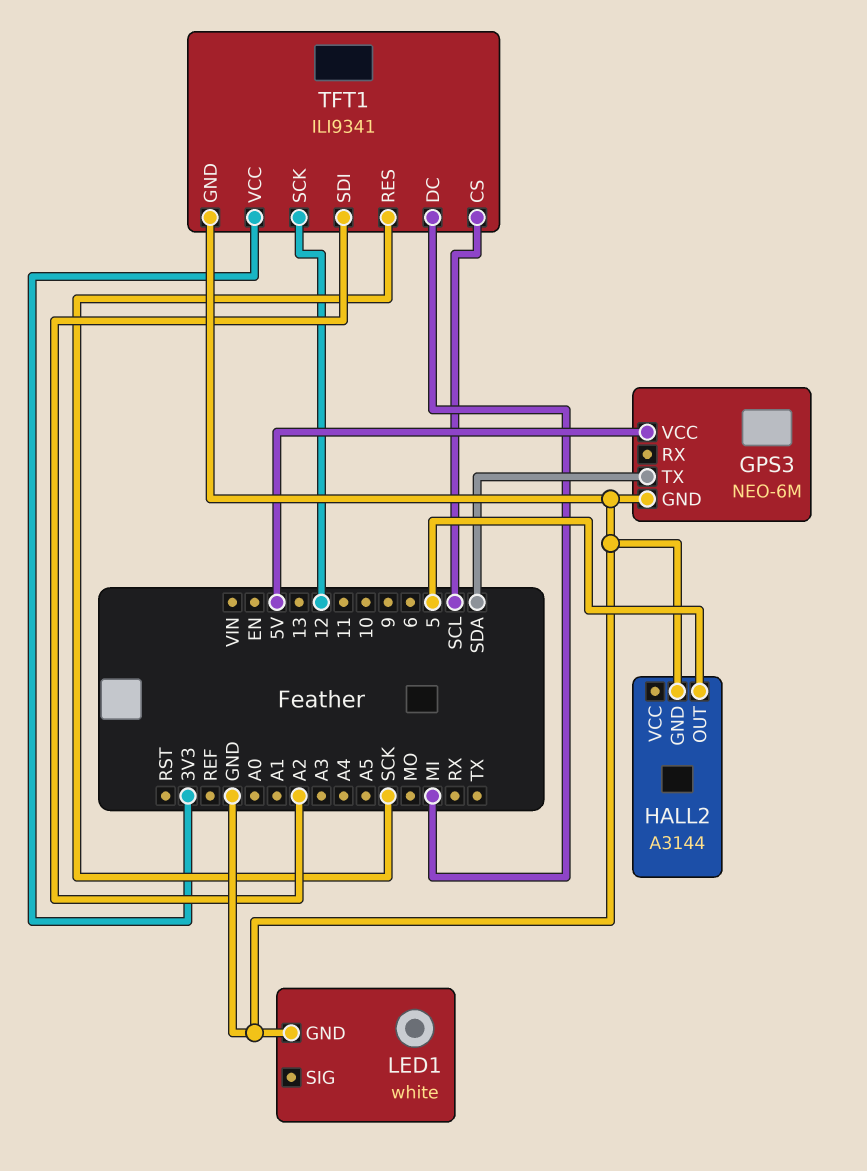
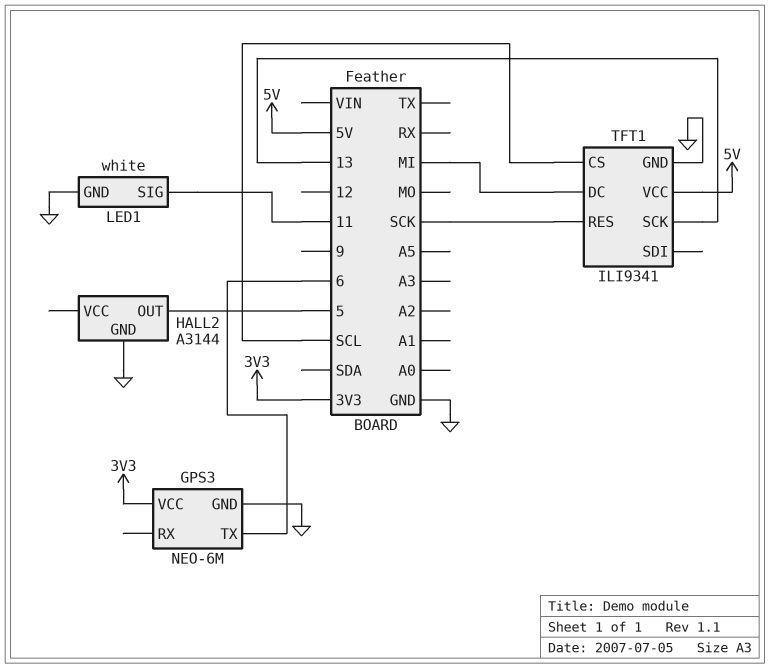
GPS3 pin TX: SDA -> 6
GPS3 pin VCC: 5V -> 3V3
LED1 pin SIG: none -> 11
TFT1 pin SCK: 12 -> 13
TFT1 pin SDI: A2 -> none
TFT1 pin VCC: 3V3 -> 5V

